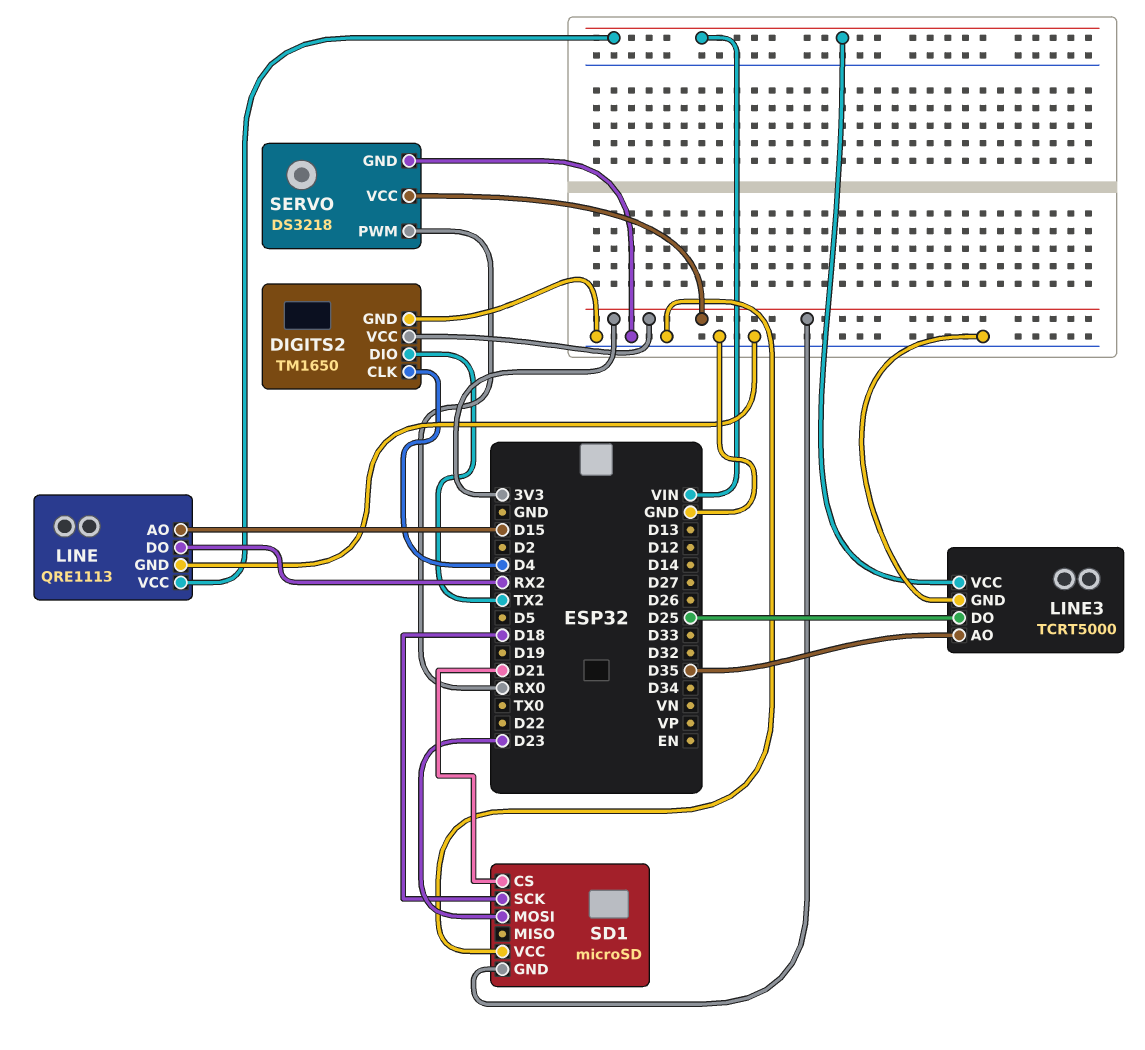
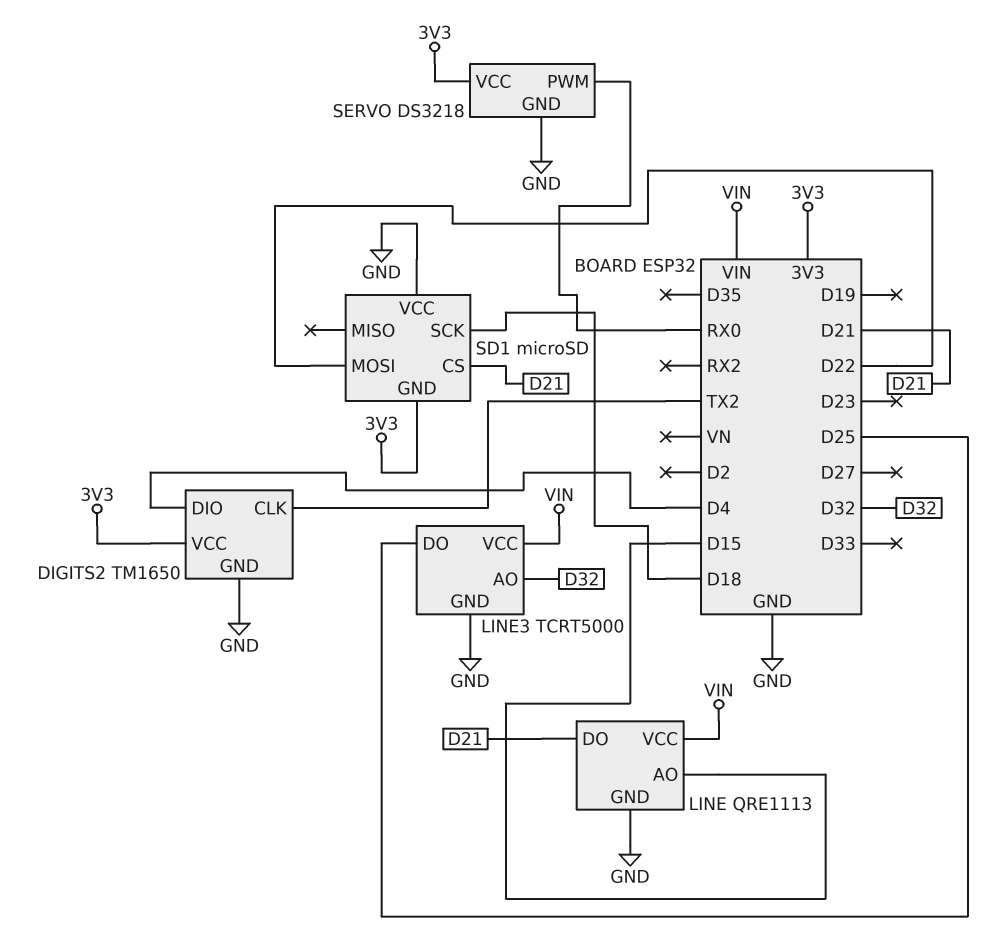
DIGITS2 pin CLK: D4 -> TX2
DIGITS2 pin DIO: TX2 -> D4
LINE pin DO: RX2 -> D21
LINE3 pin AO: D35 -> D32
SD1 pin MOSI: D23 -> D22

